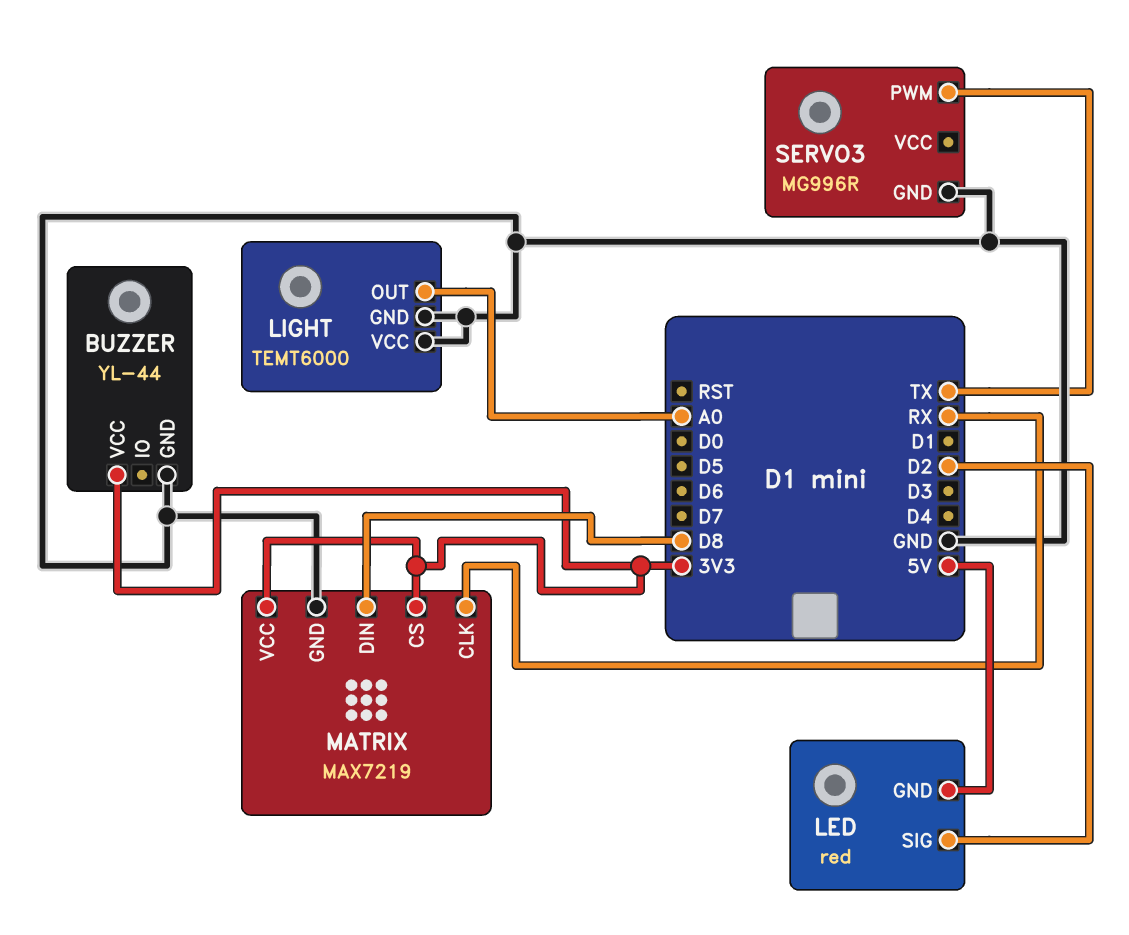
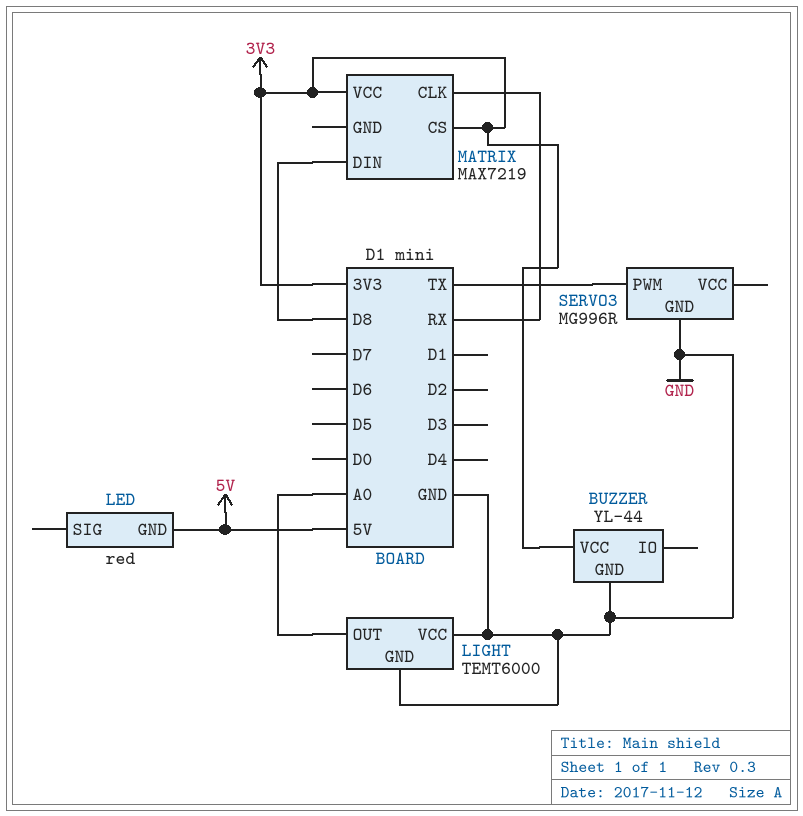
LED pin SIG: D2 -> none
MATRIX pin GND: GND -> none

